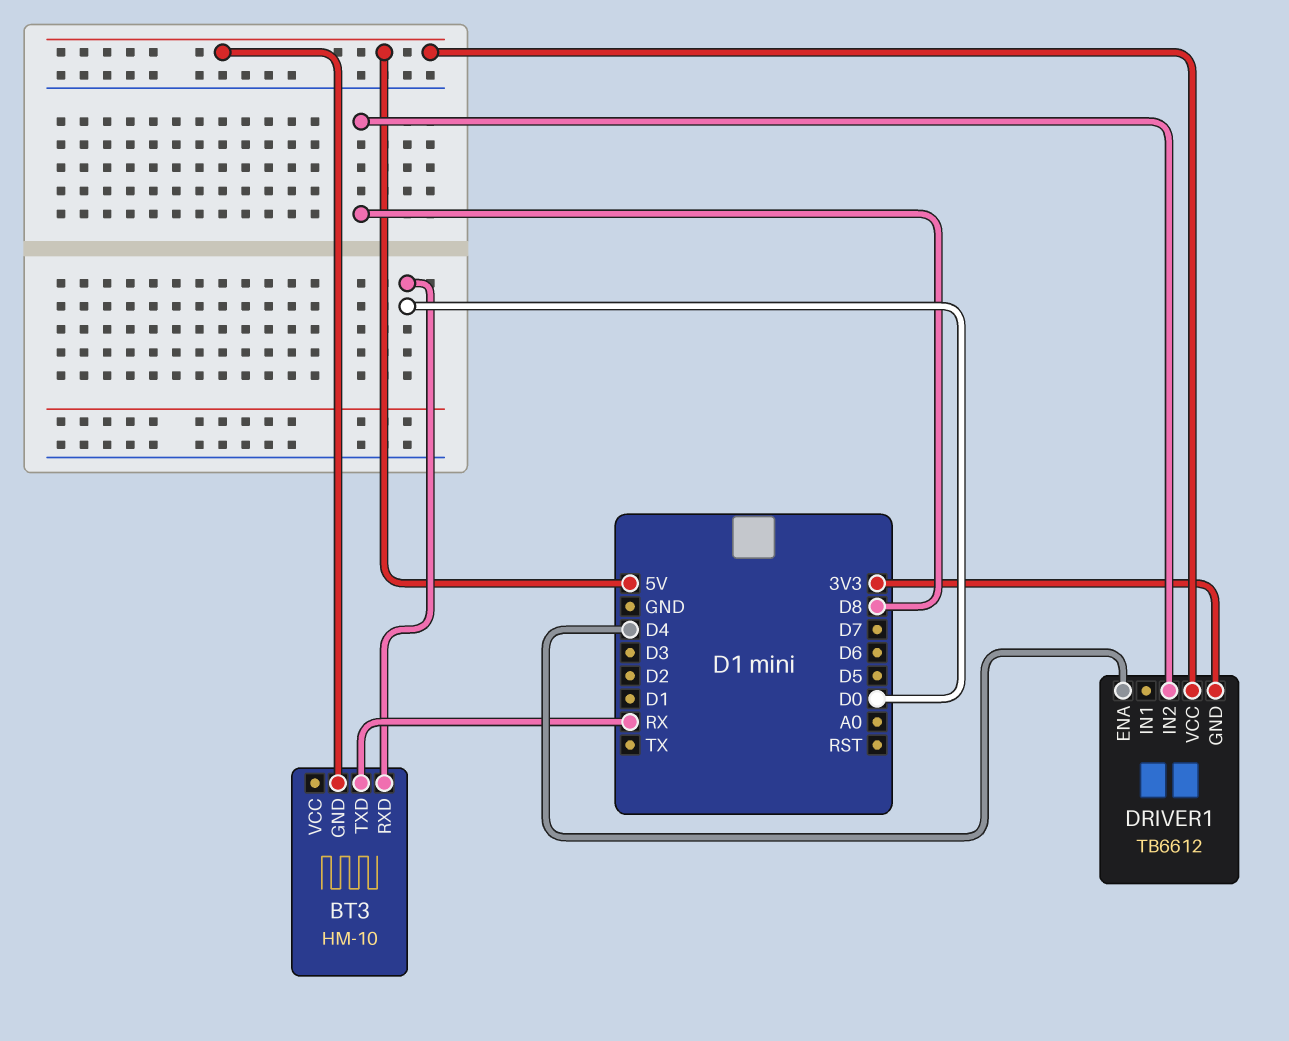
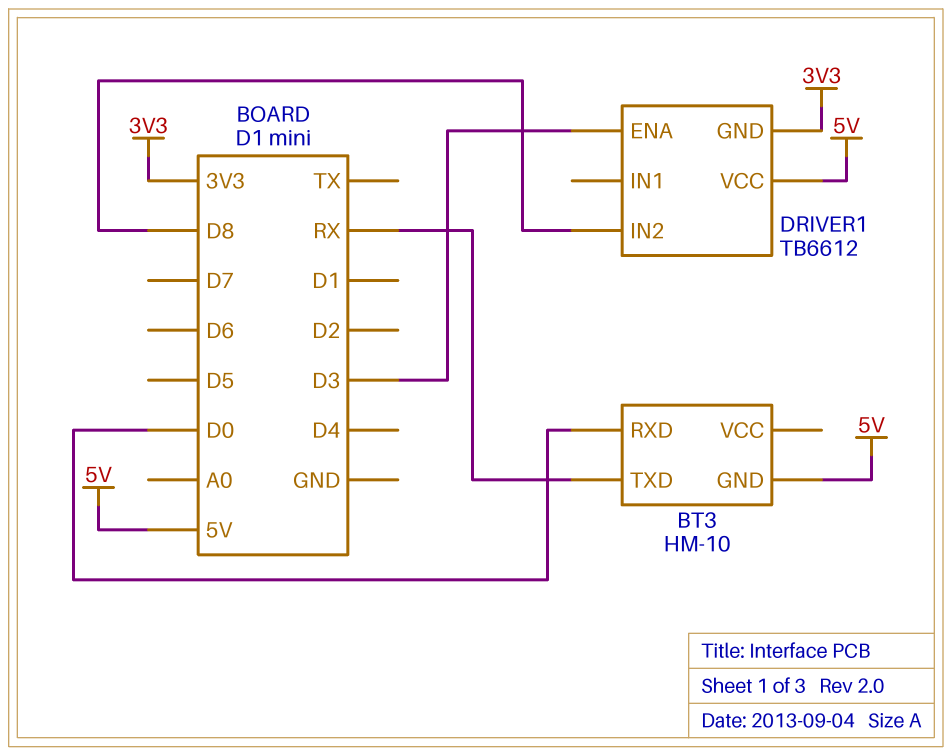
DRIVER1 pin ENA: D4 -> D3

